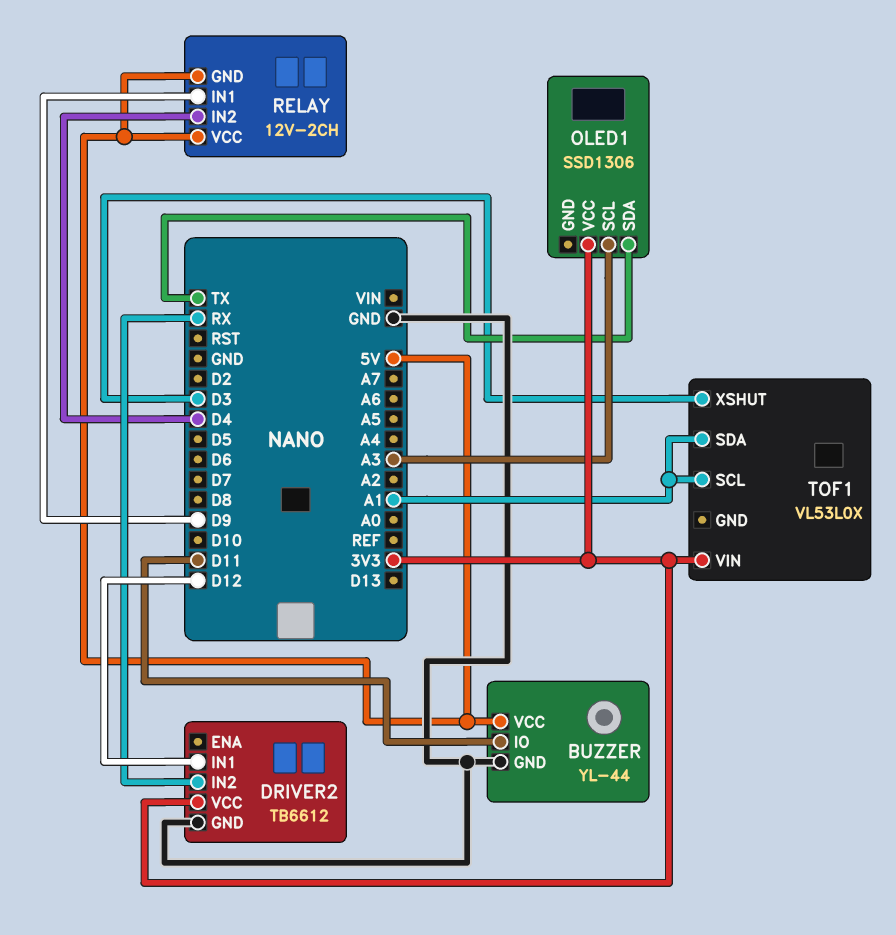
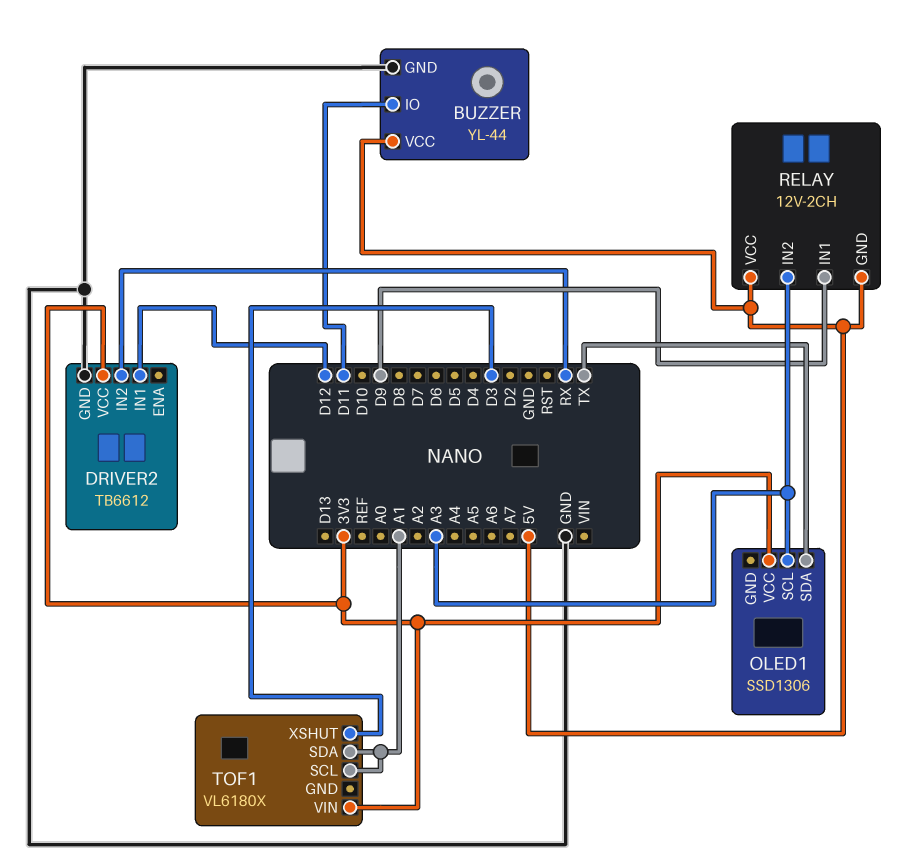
RELAY pin IN2: D4 -> A3
TOF1: VL53L0X -> VL6180X

